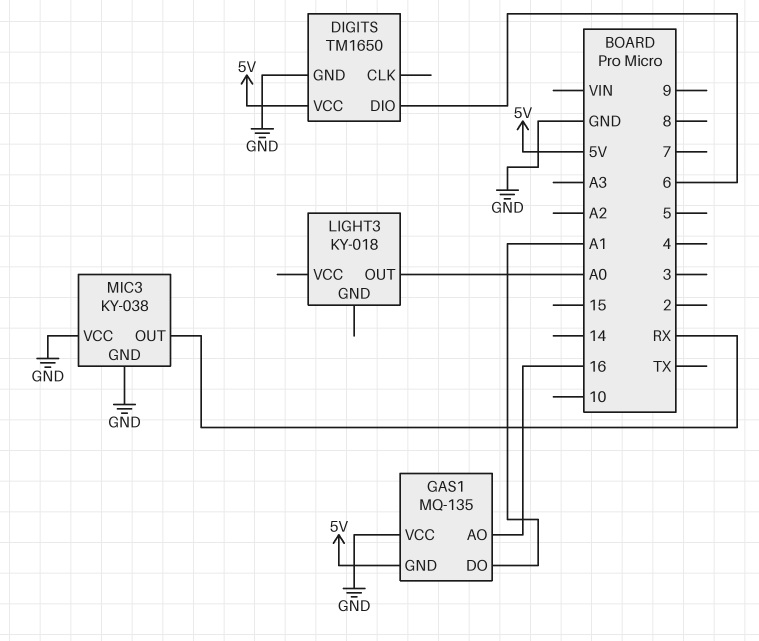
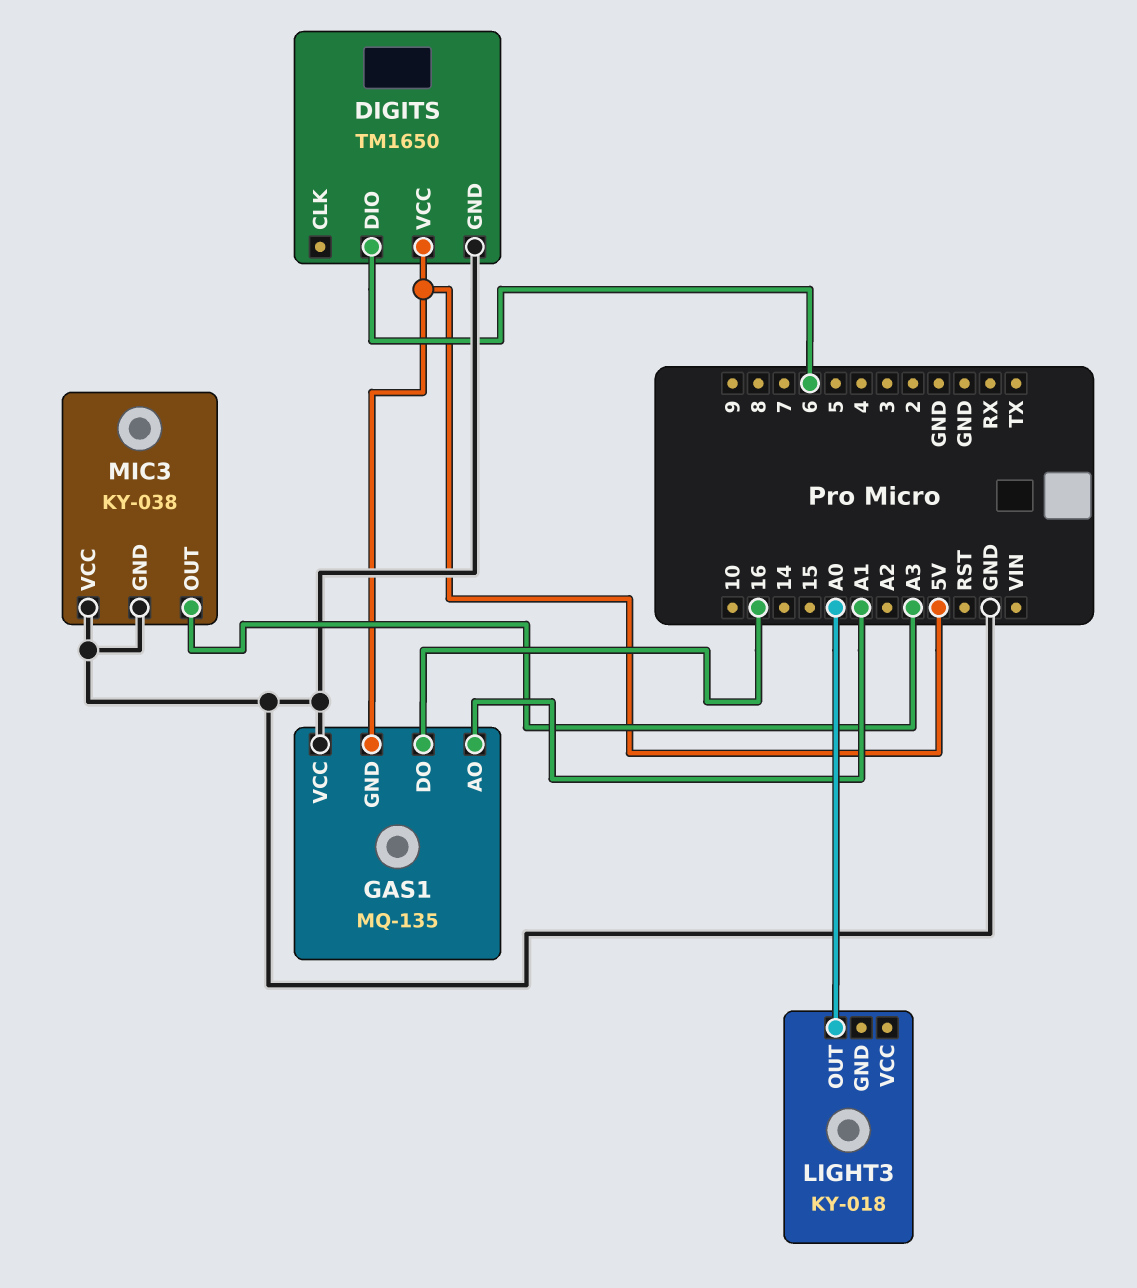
GAS1 pin AO: 16 -> A1
GAS1 pin DO: A1 -> 16
MIC3 pin OUT: RX -> A3

